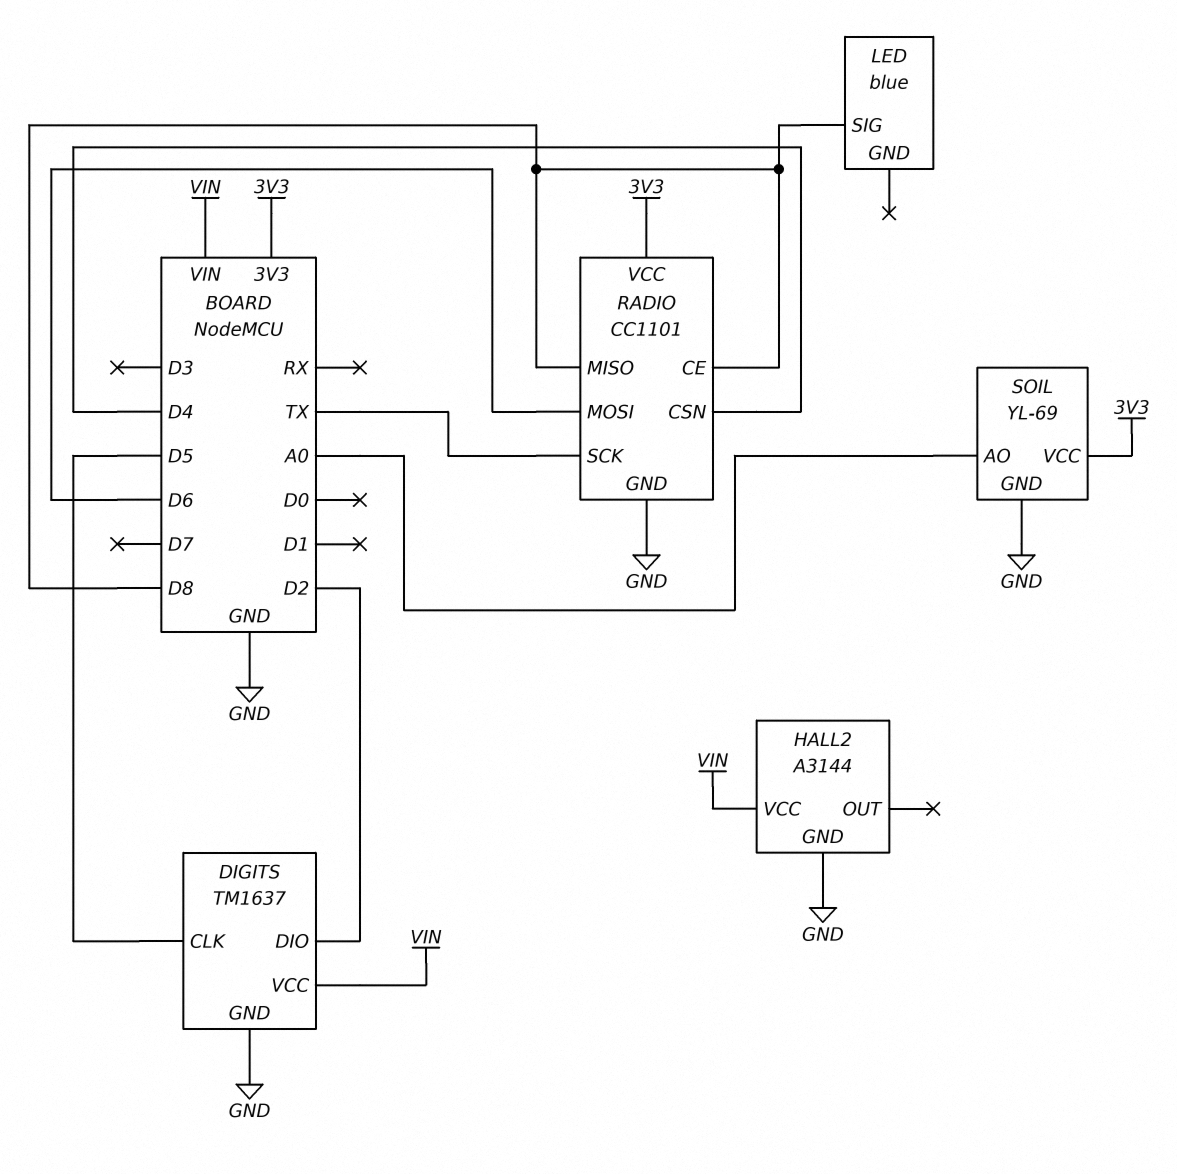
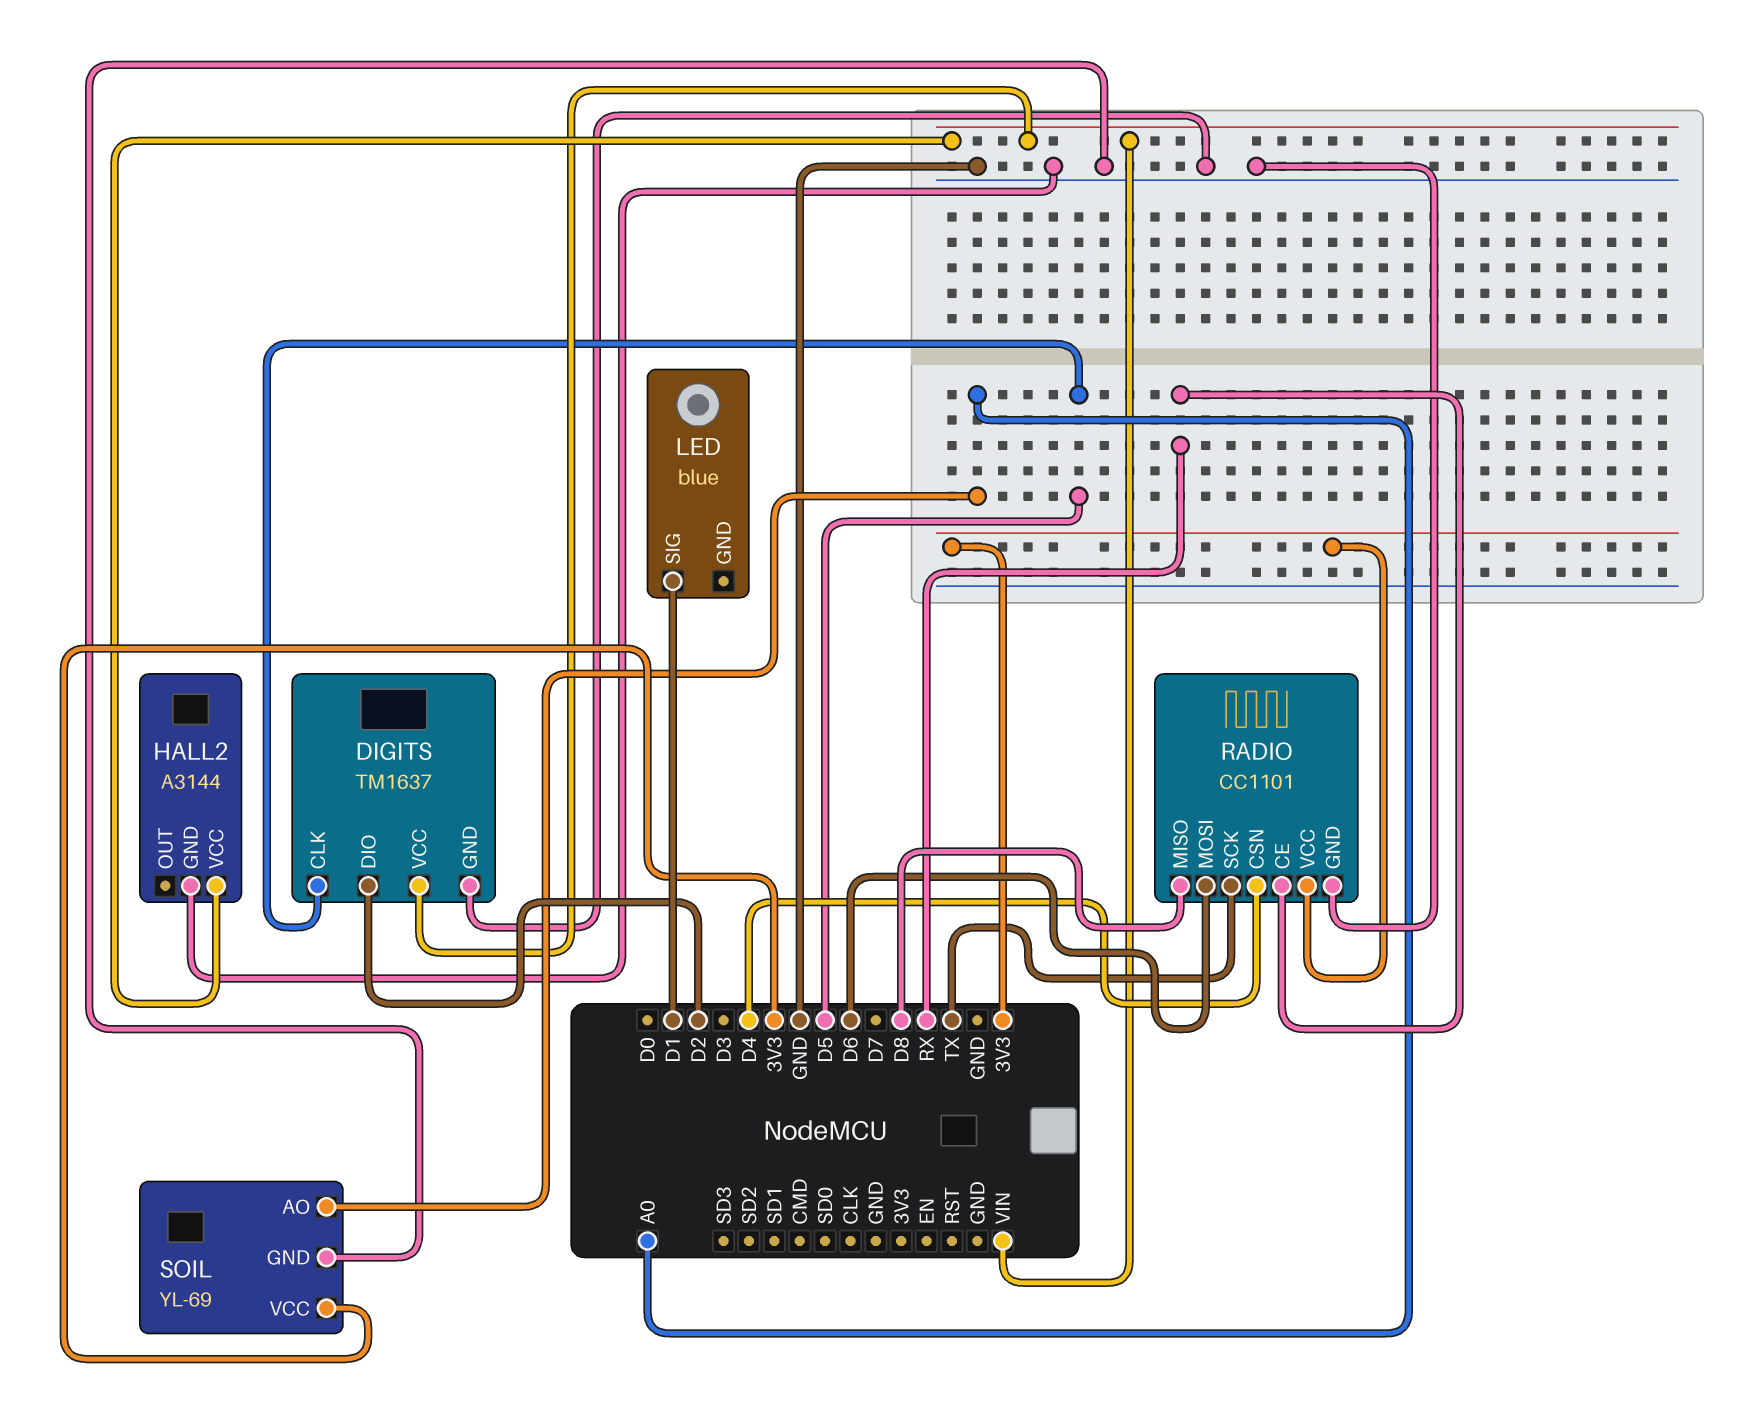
LED pin SIG: D8 -> D1
RADIO pin CE: D8 -> RX

